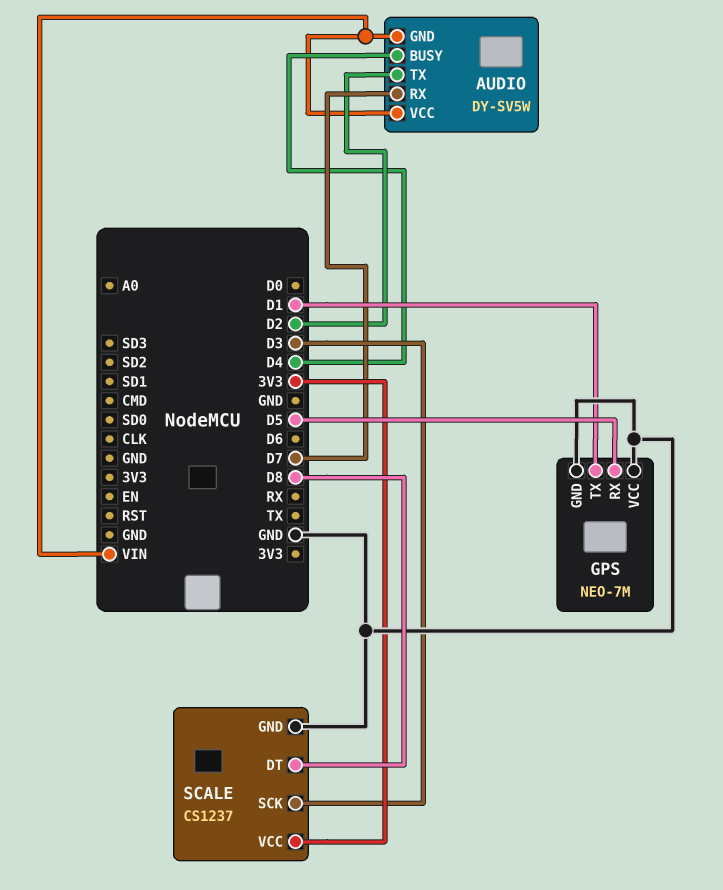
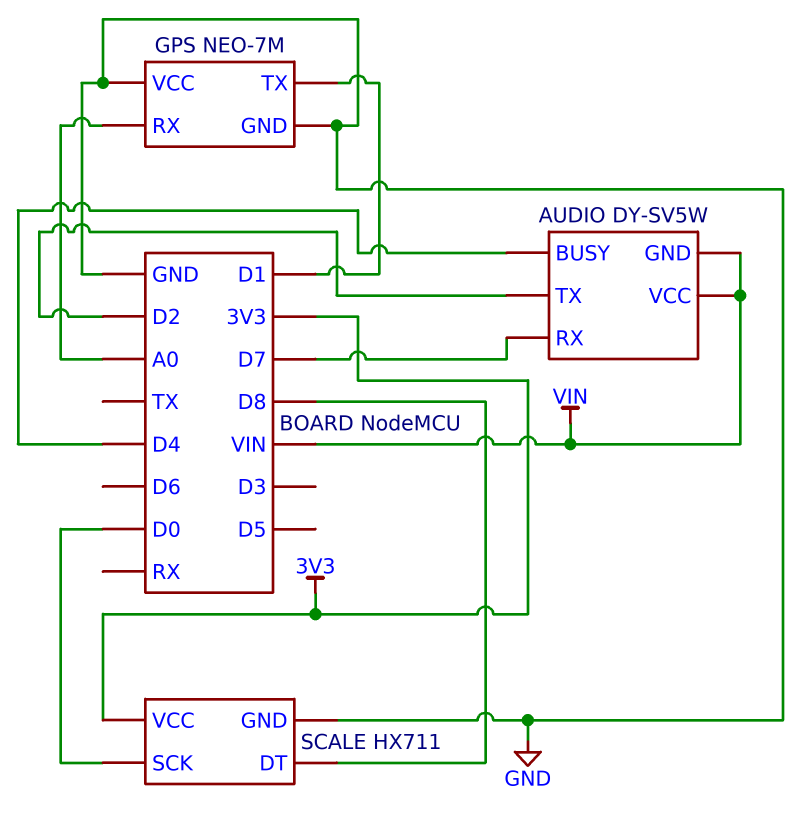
GPS pin RX: D5 -> A0
SCALE: CS1237 -> HX711
SCALE pin SCK: D3 -> D0

